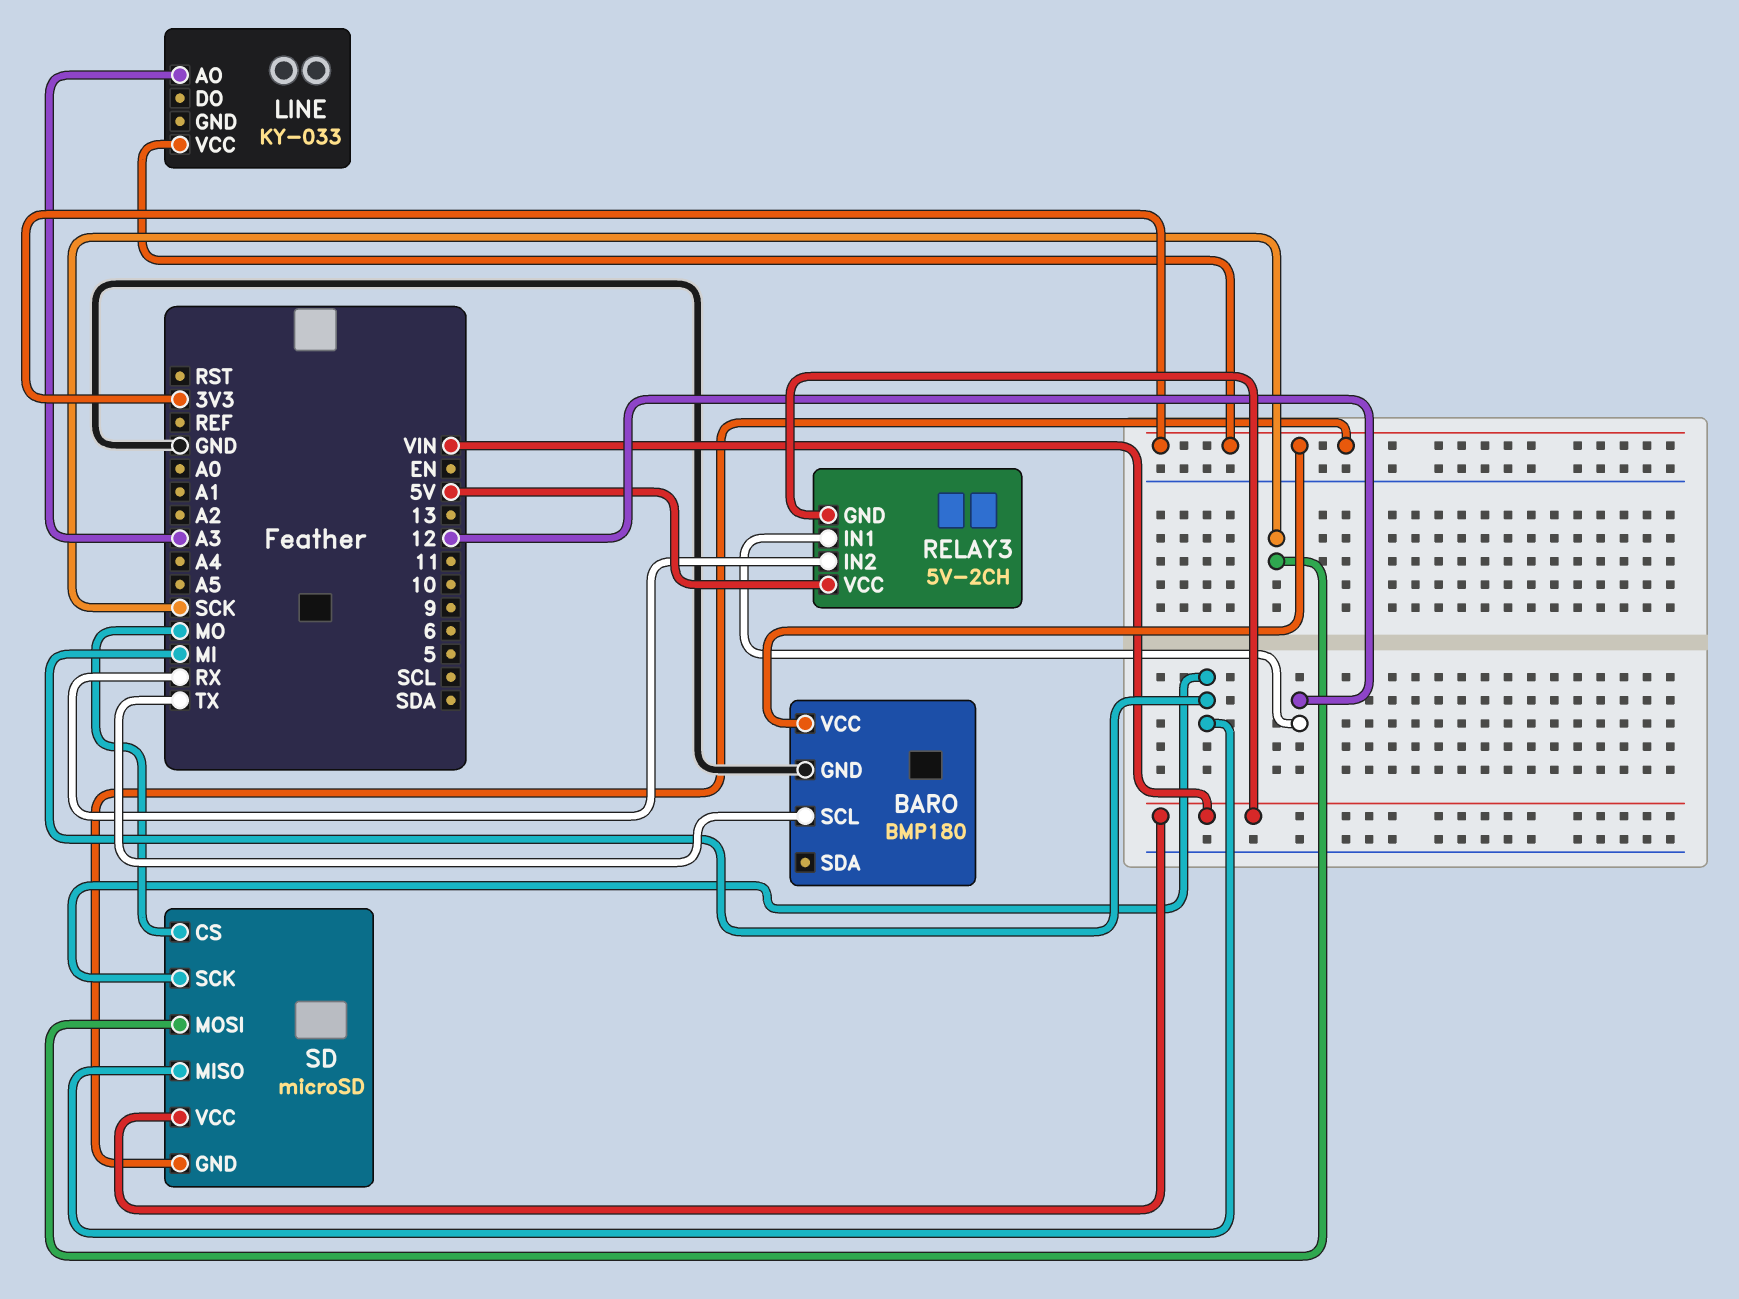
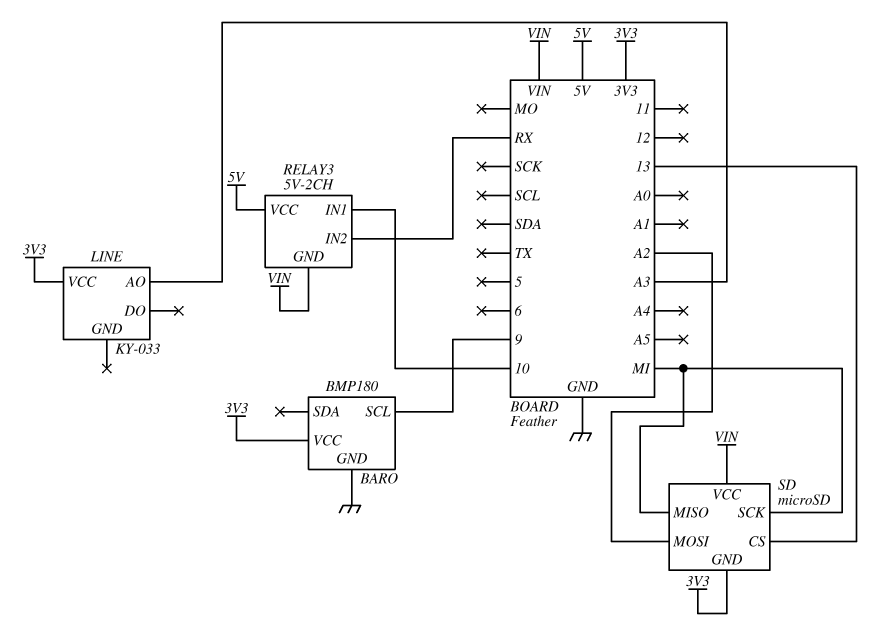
BARO pin SCL: TX -> 9
RELAY3 pin IN1: 12 -> 10
SD pin CS: MO -> 13
SD pin MOSI: SCK -> A2

